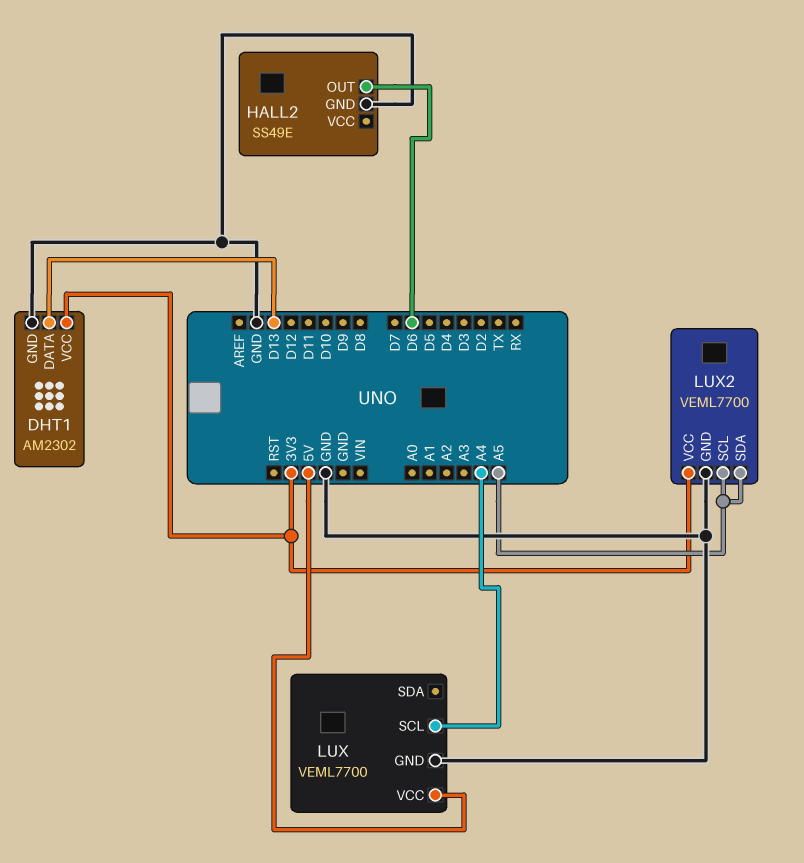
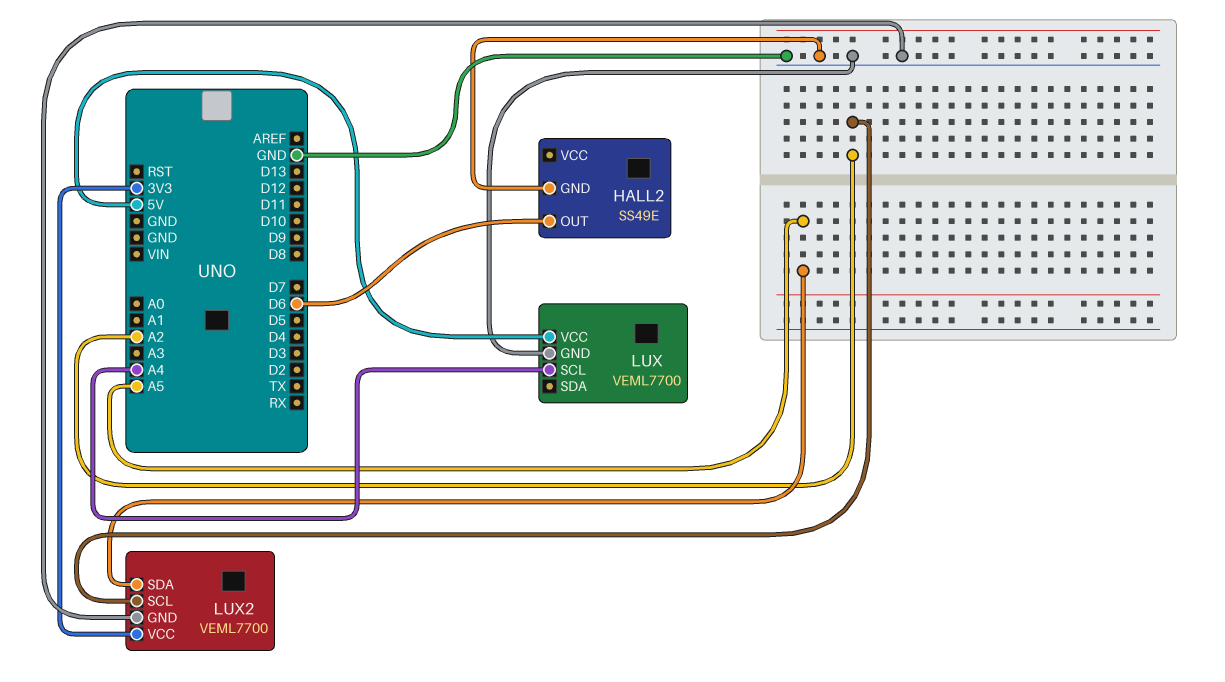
DHT1: AM2302 -> none
DHT1 pin DATA: D13 -> none
DHT1 pin GND: GND -> none
DHT1 pin VCC: 3V3 -> none
LUX2 pin SCL: A5 -> A2

